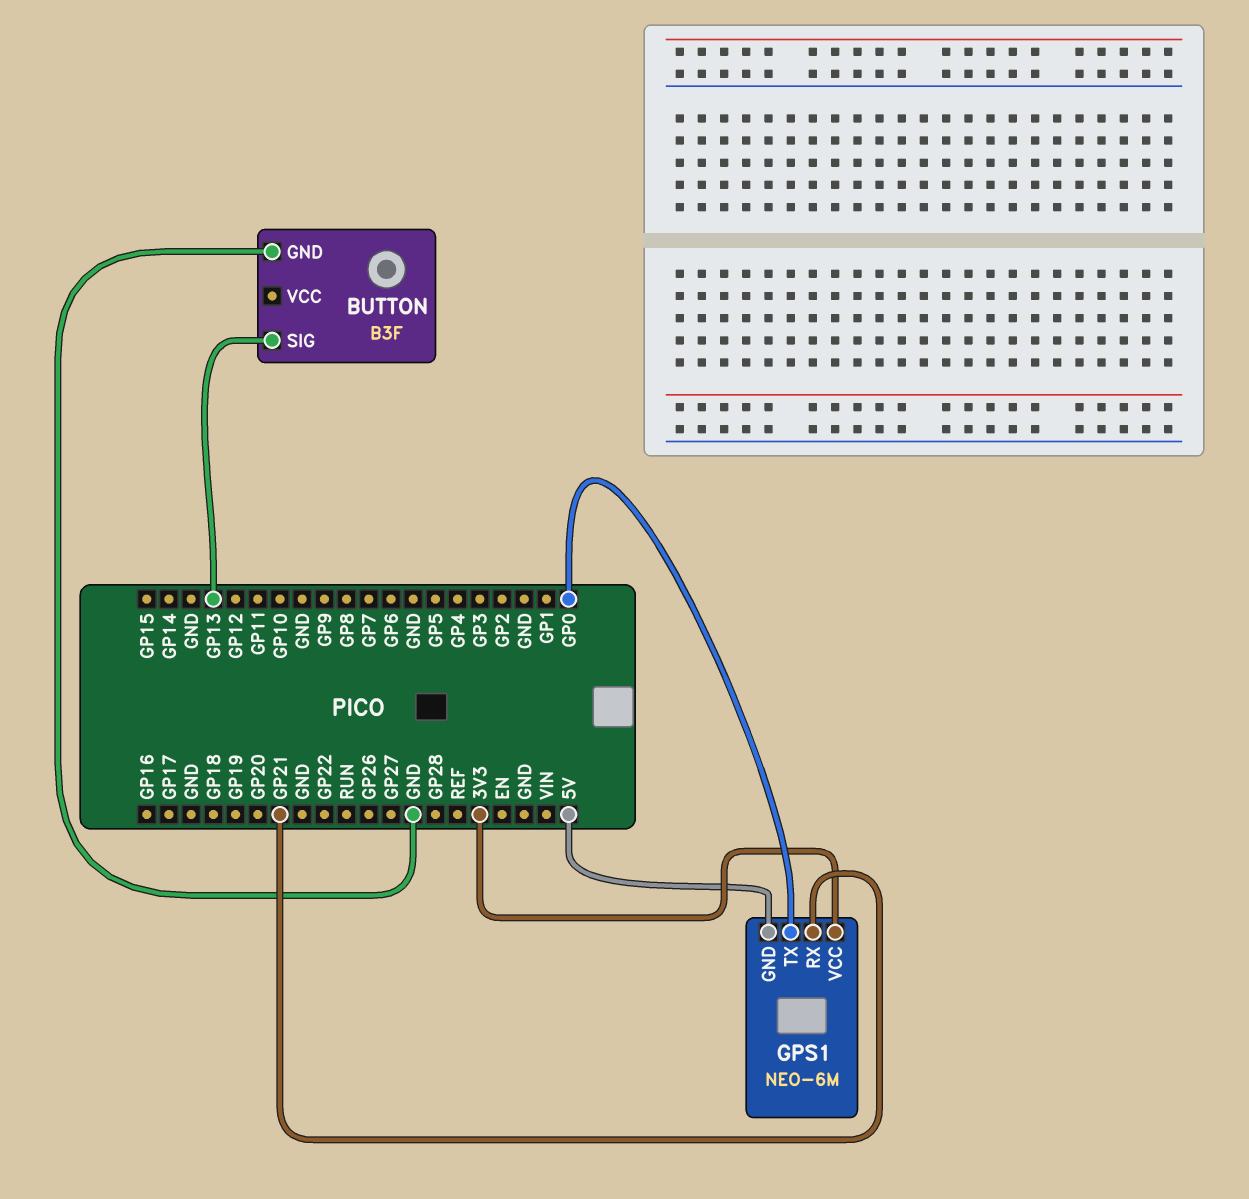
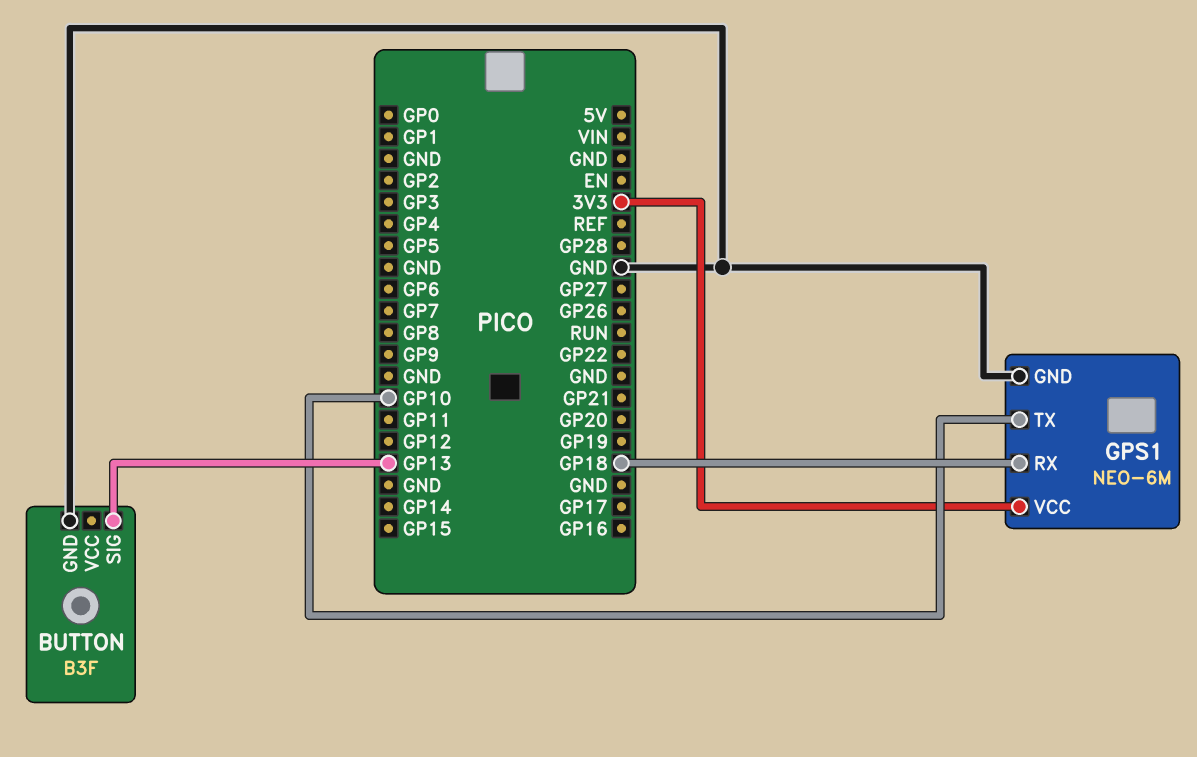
GPS1 pin GND: 5V -> GND
GPS1 pin RX: GP21 -> GP18
GPS1 pin TX: GP0 -> GP10

